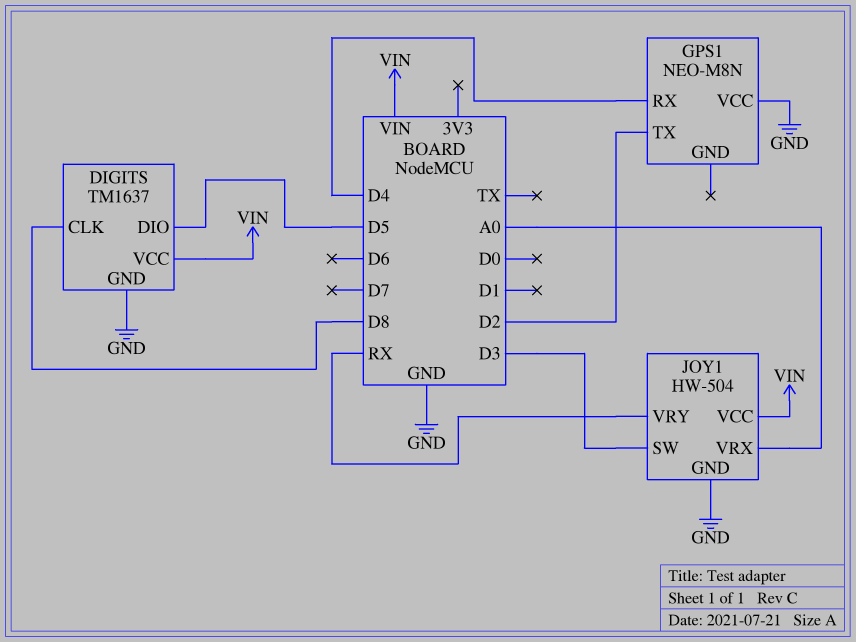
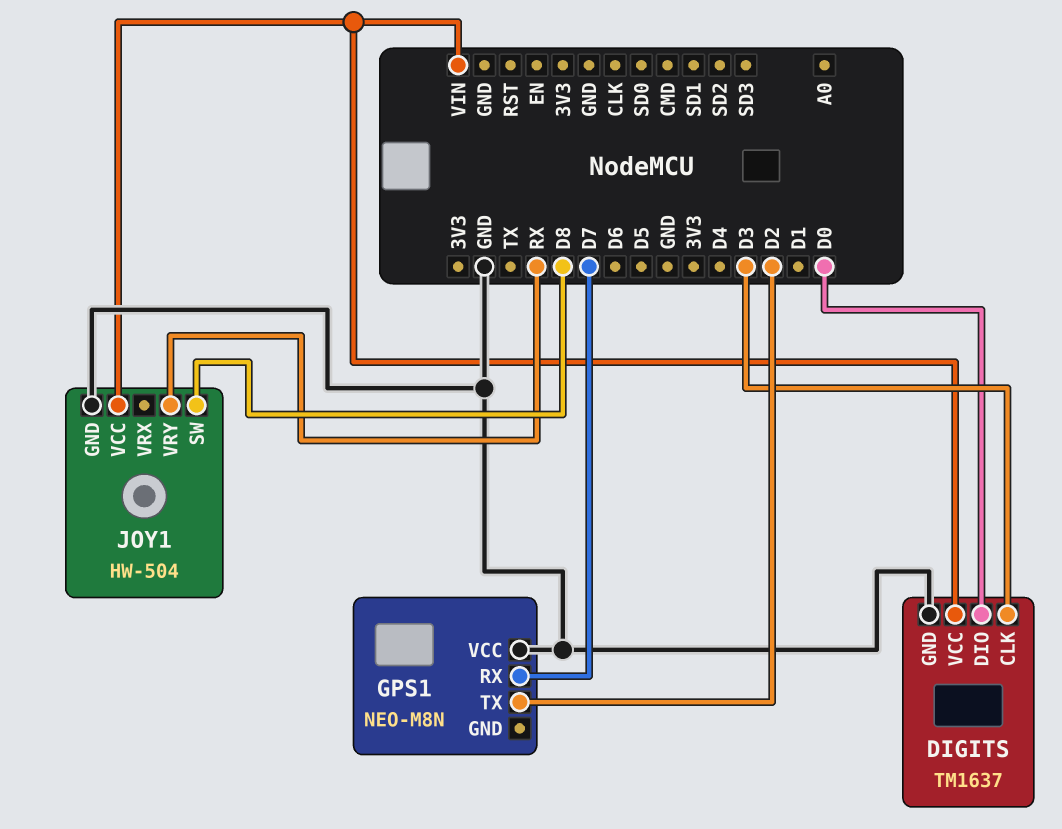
DIGITS pin CLK: D8 -> D3
DIGITS pin DIO: D5 -> D0
GPS1 pin RX: D4 -> D7
JOY1 pin SW: D3 -> D8
JOY1 pin VRX: A0 -> none

